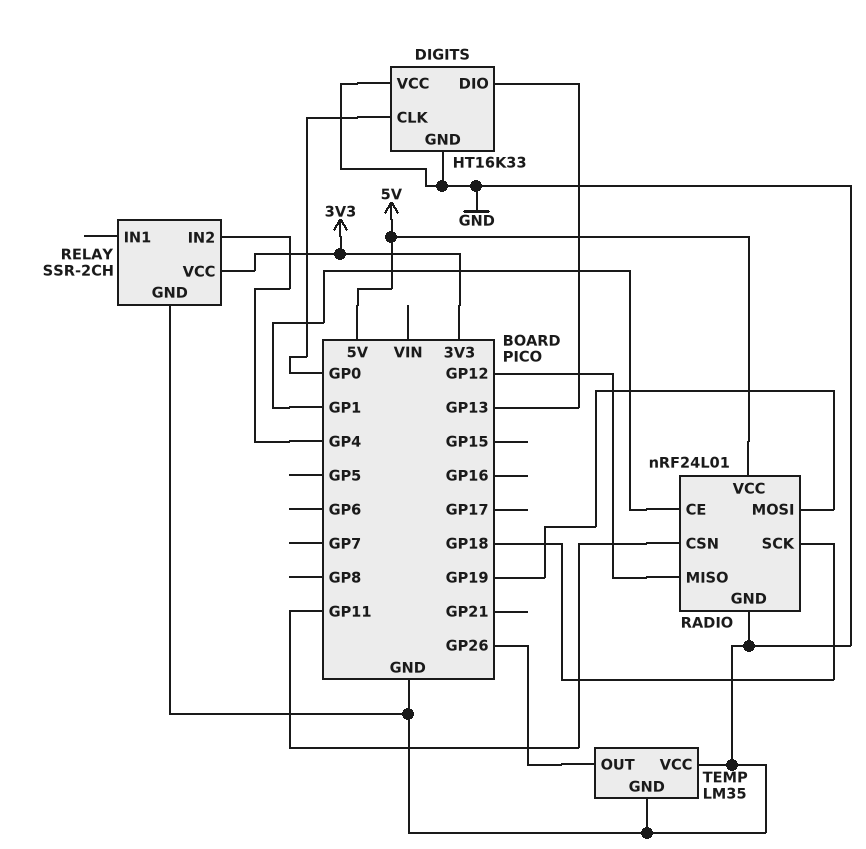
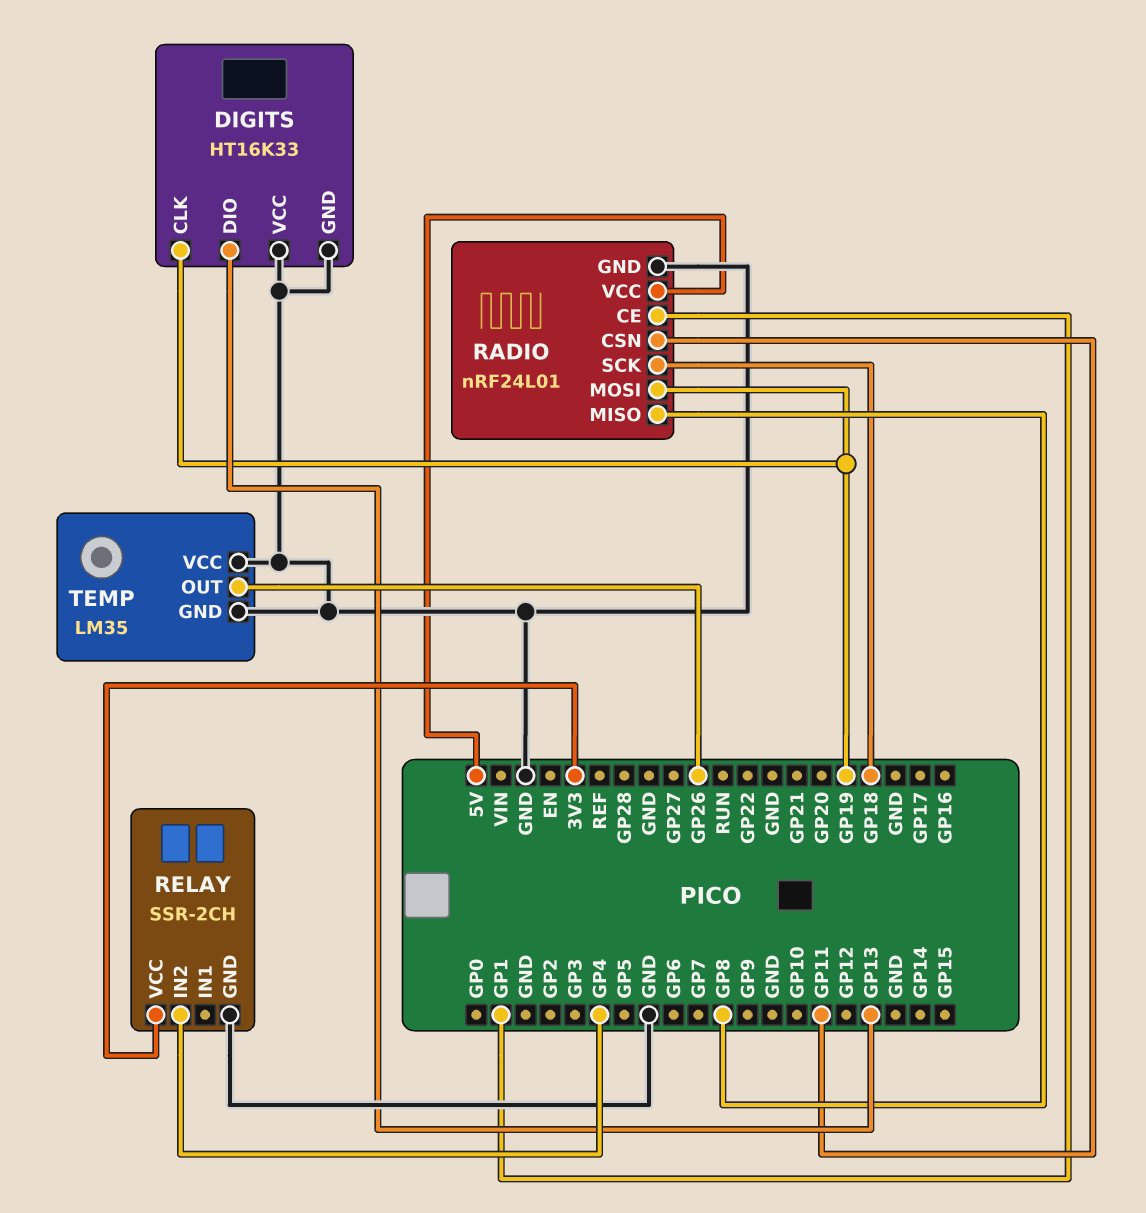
DIGITS pin CLK: GP0 -> GP19
RADIO pin MISO: GP12 -> GP8

